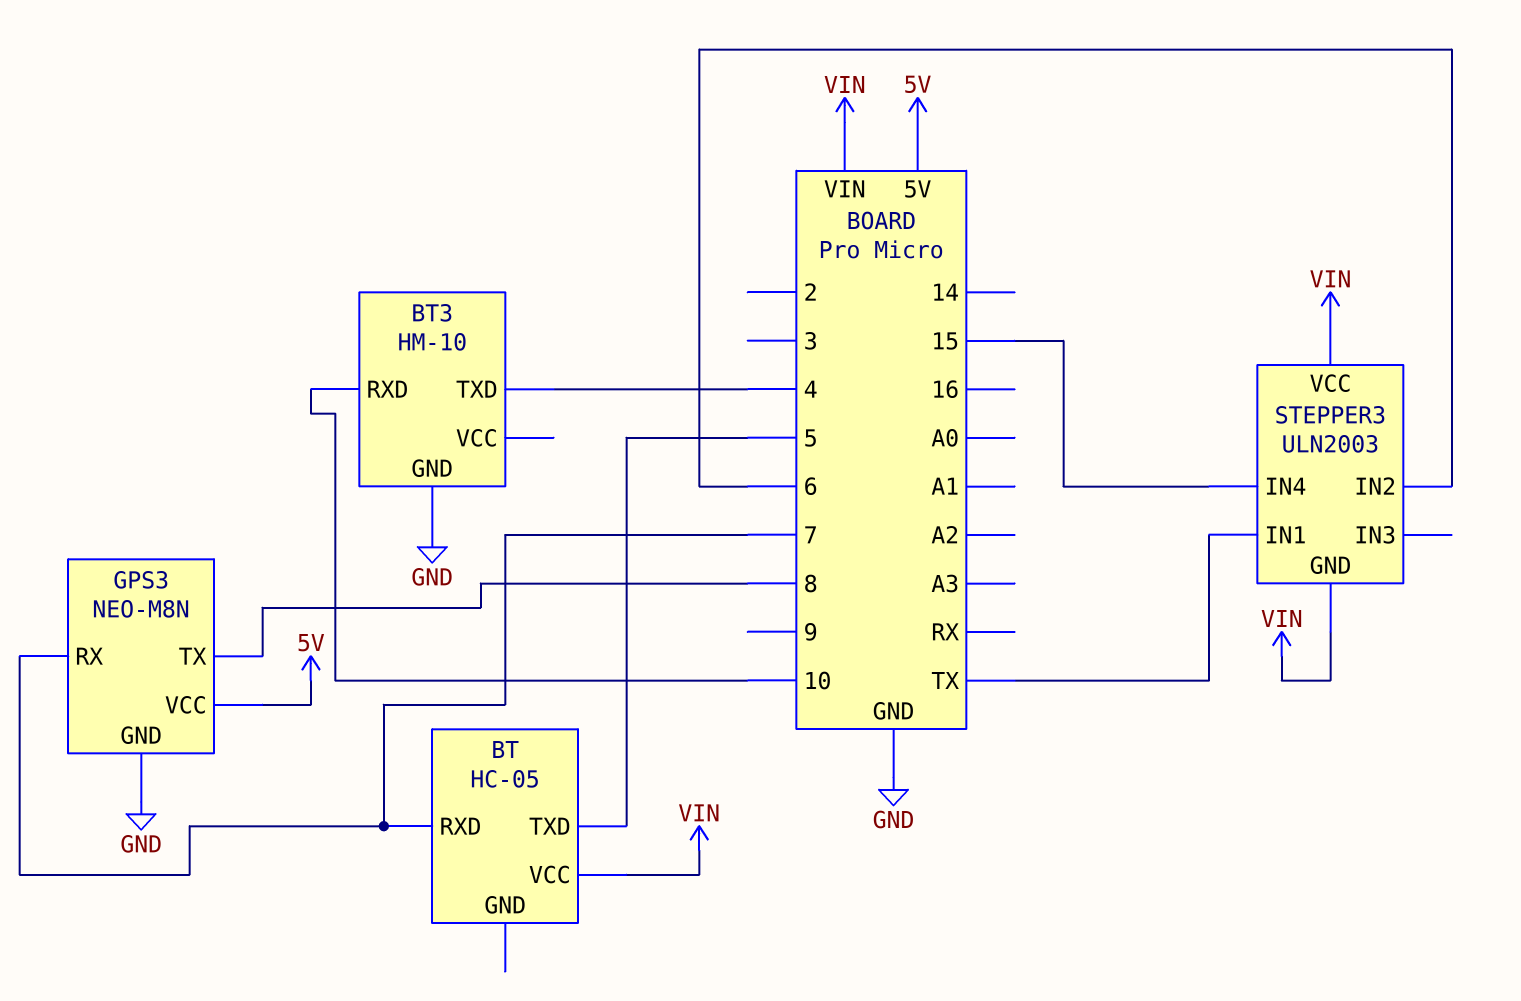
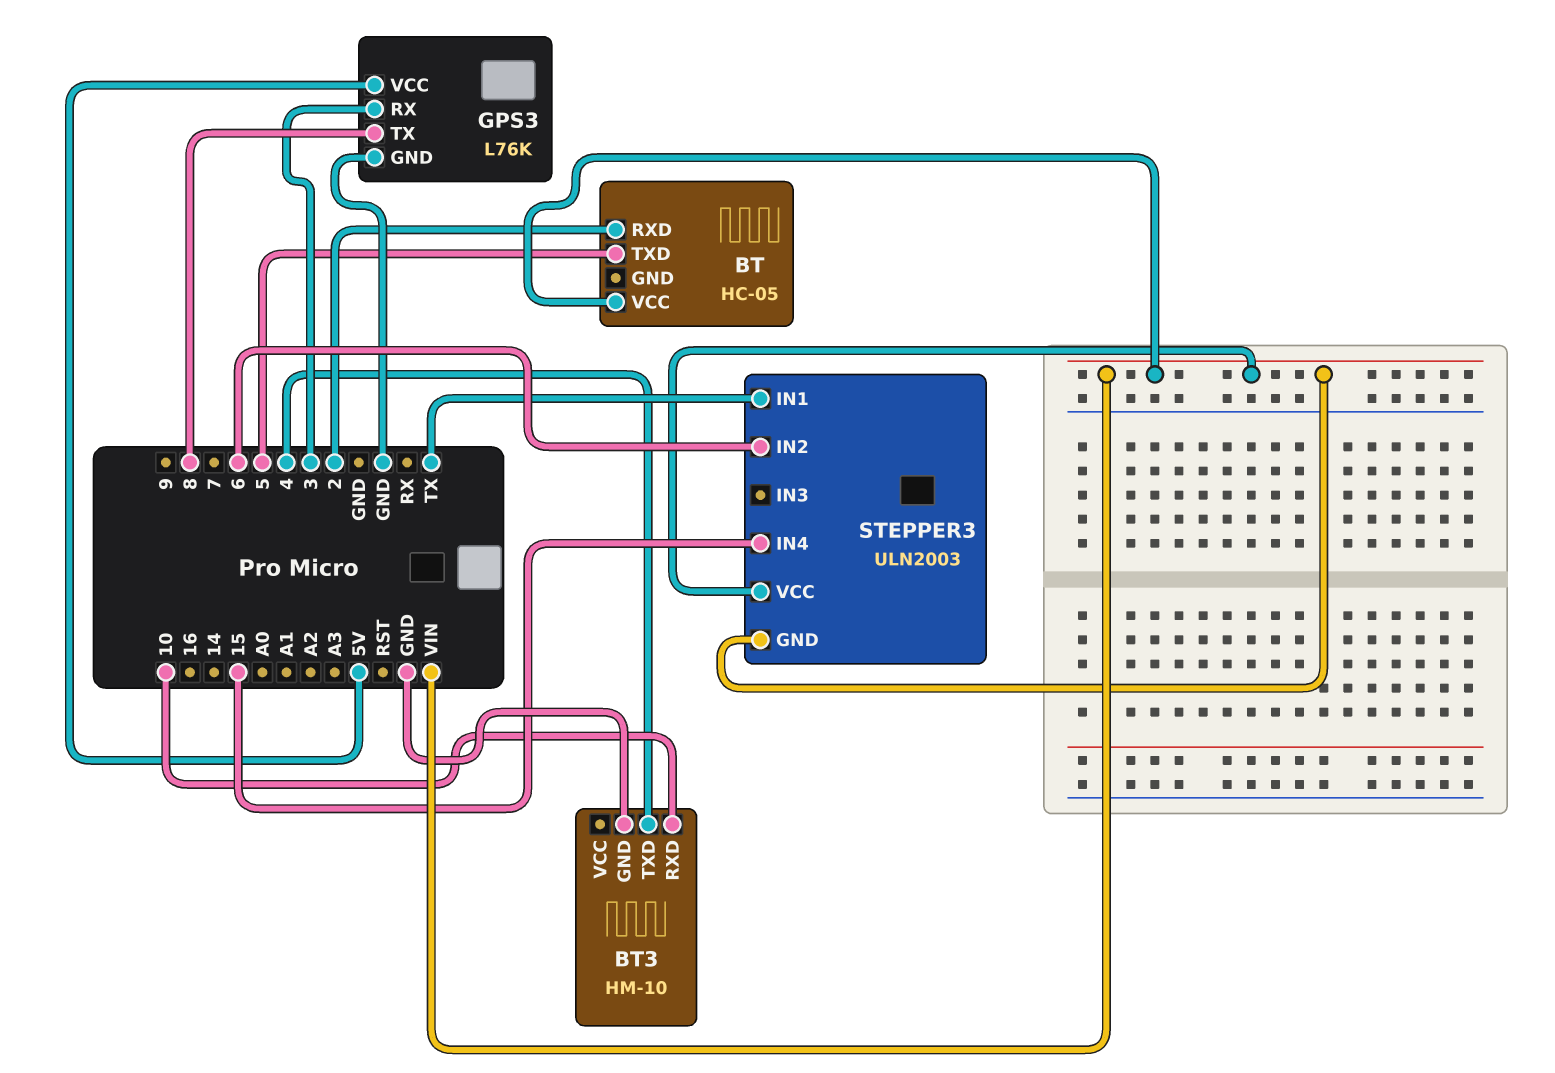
BT pin RXD: 7 -> 2
GPS3: NEO-M8N -> L76K
GPS3 pin RX: 7 -> 3

